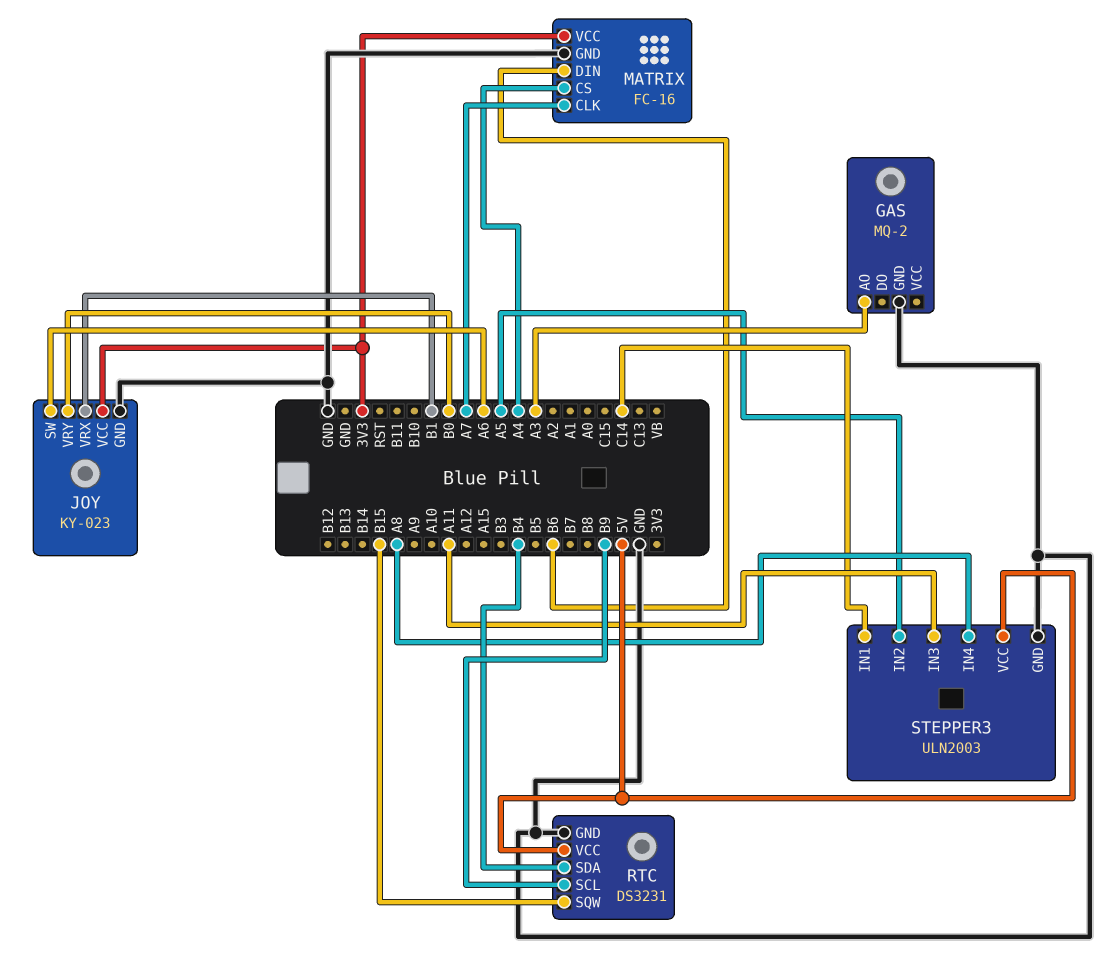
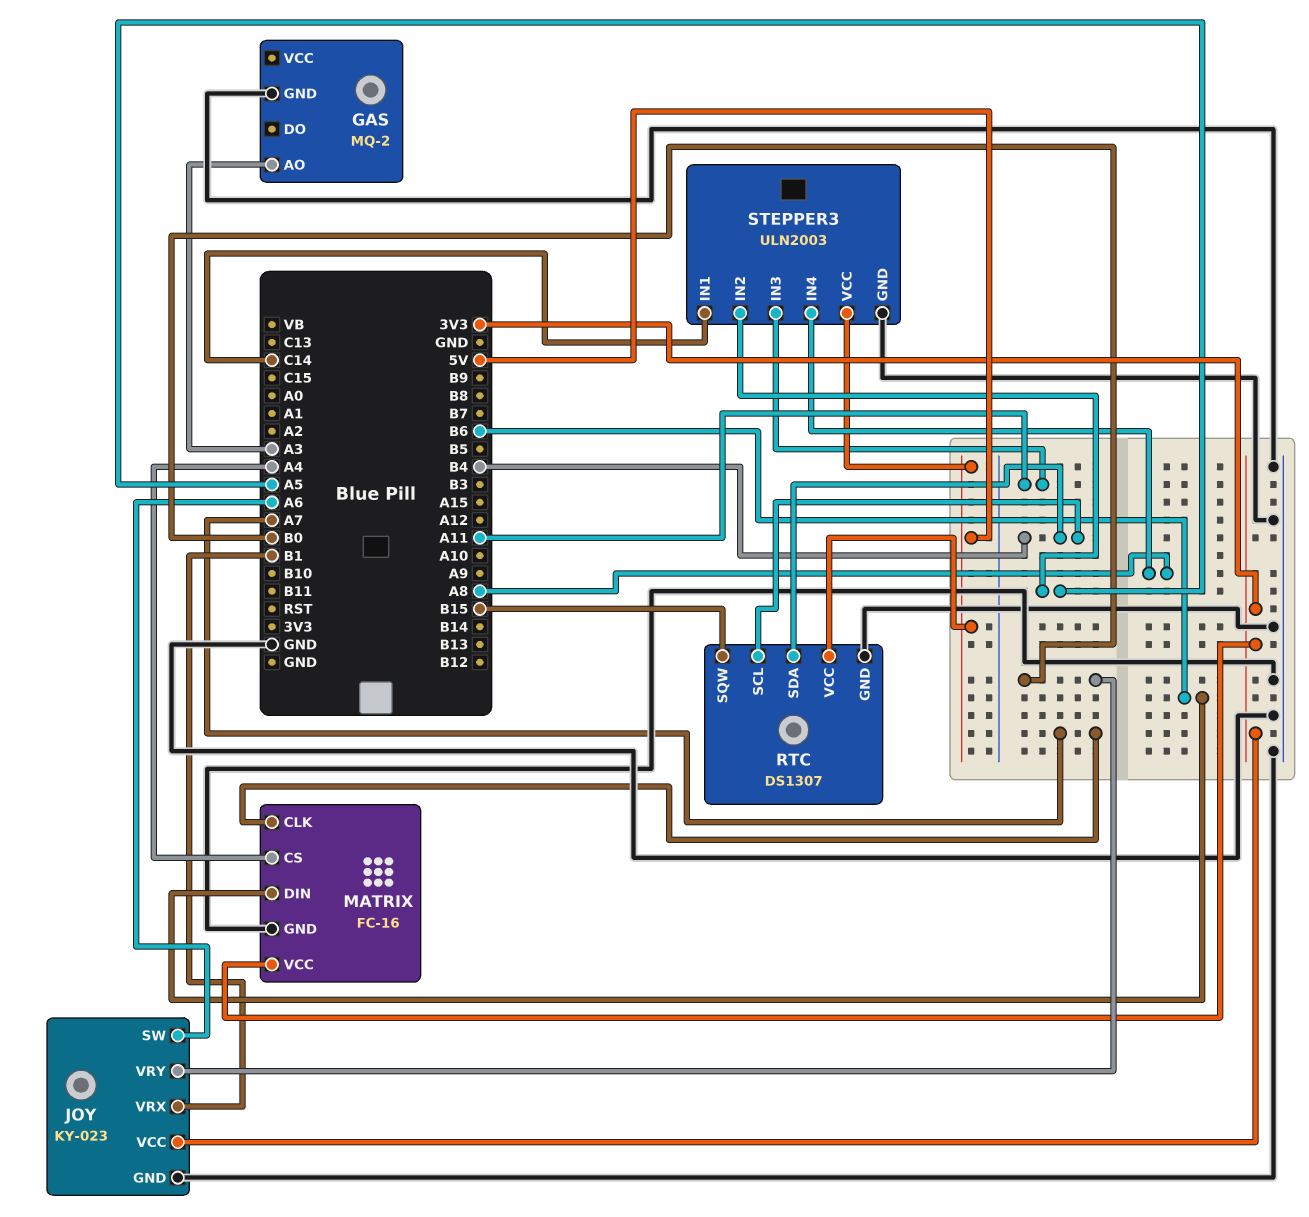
RTC: DS3231 -> DS1307
RTC pin SCL: B9 -> B4

